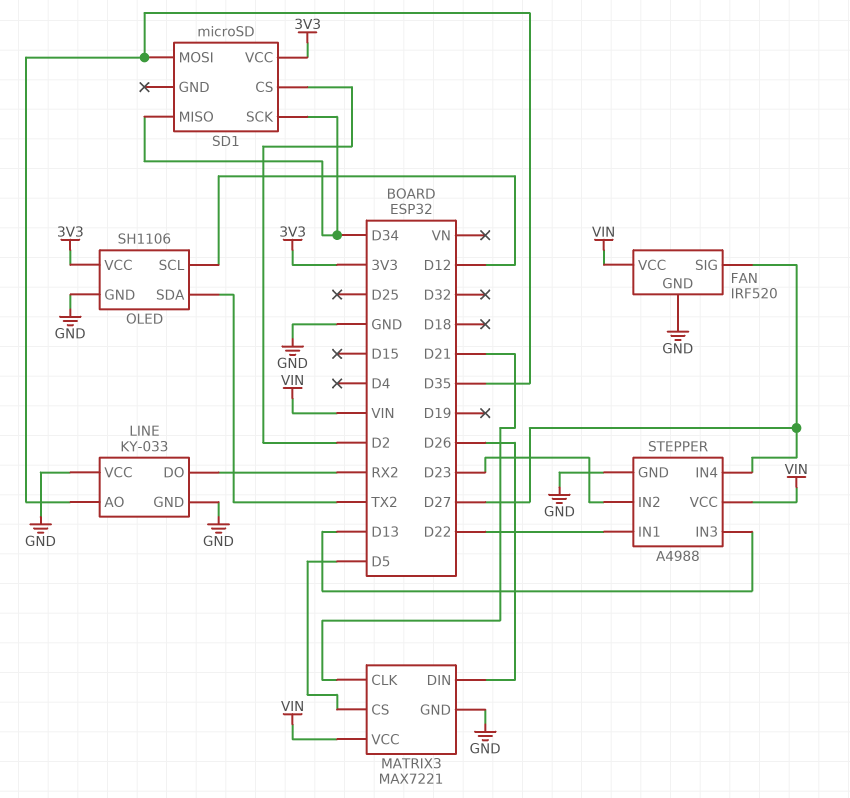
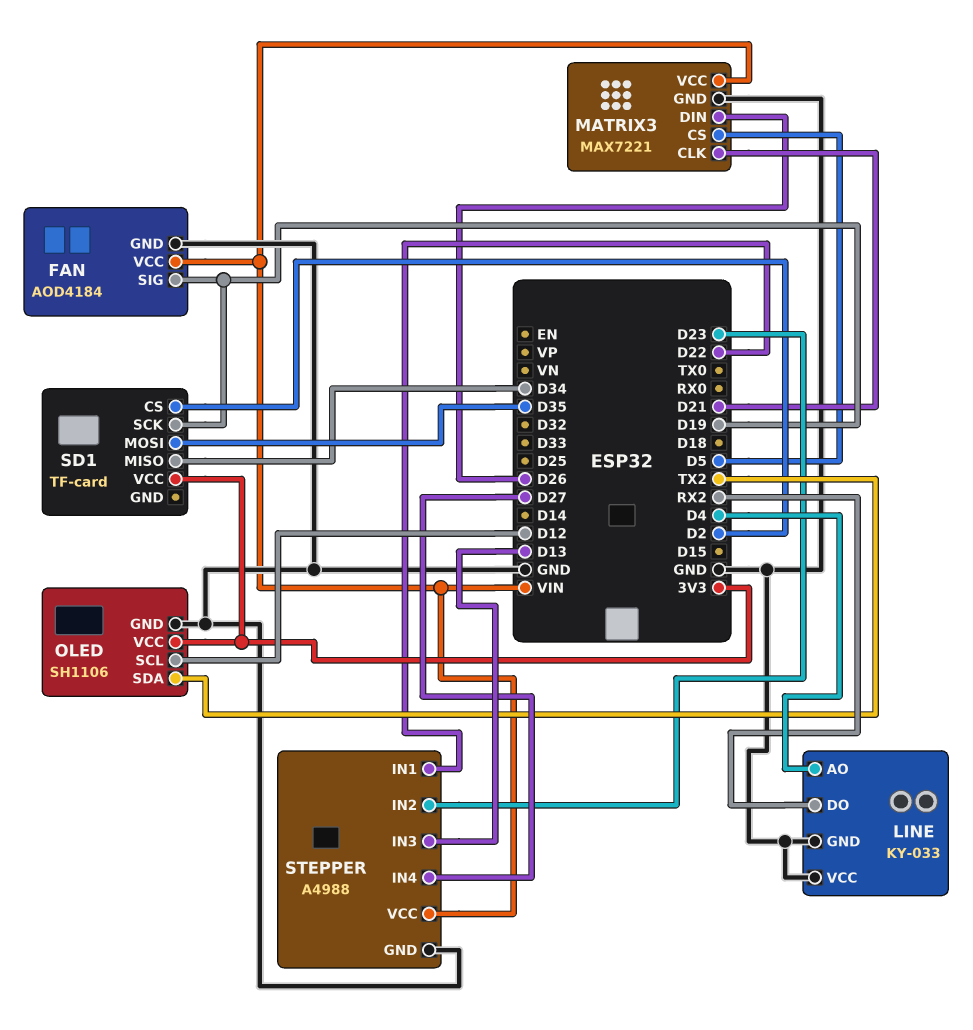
FAN: IRF520 -> AOD4184
FAN pin SIG: D27 -> D19
LINE pin AO: D35 -> D4
SD1: microSD -> TF-card
SD1 pin SCK: D34 -> D19

